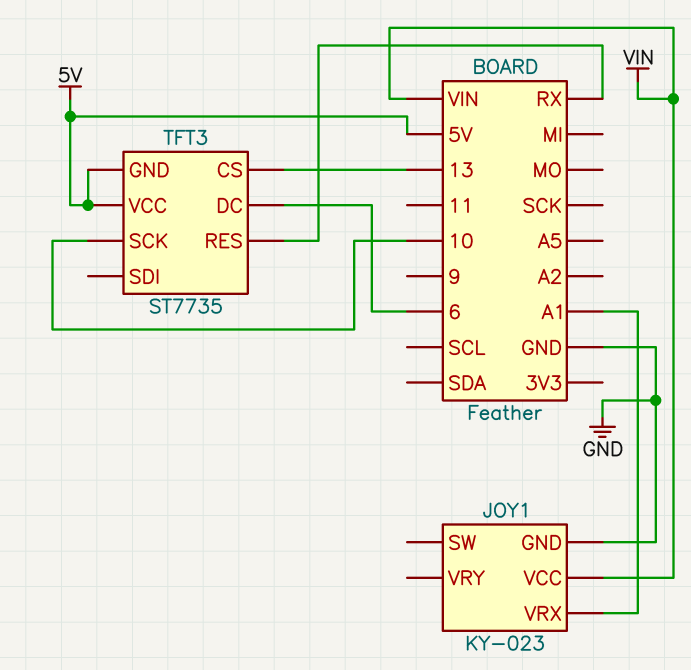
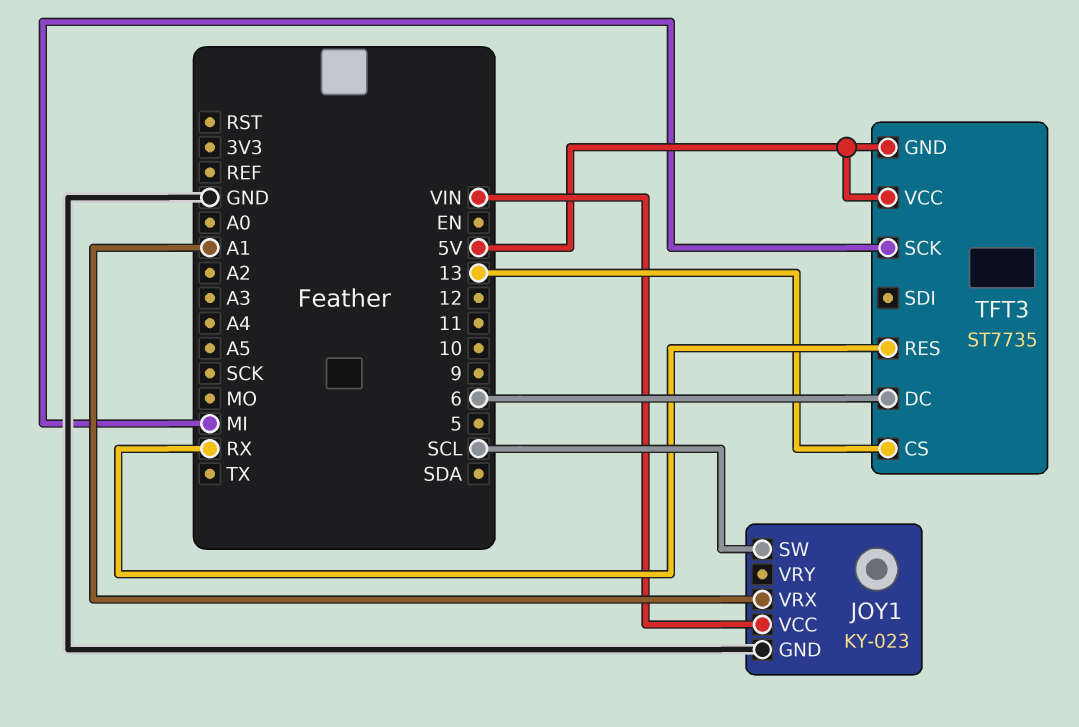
JOY1 pin SW: none -> SCL
TFT3 pin SCK: 10 -> MI

